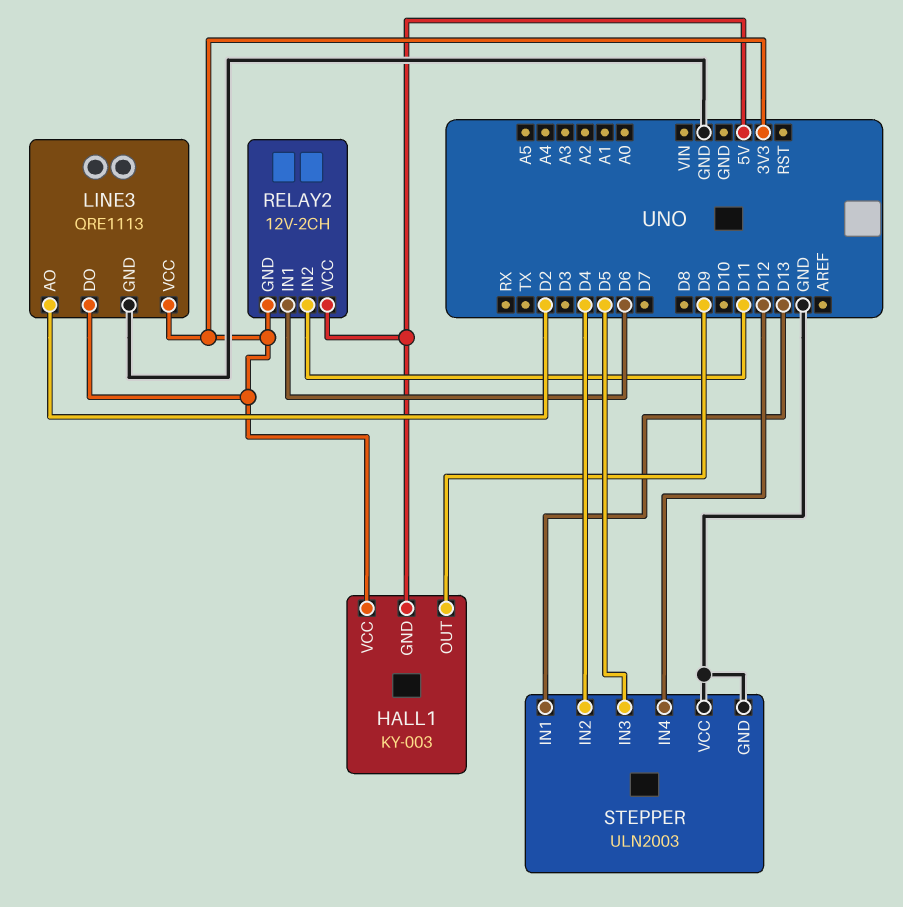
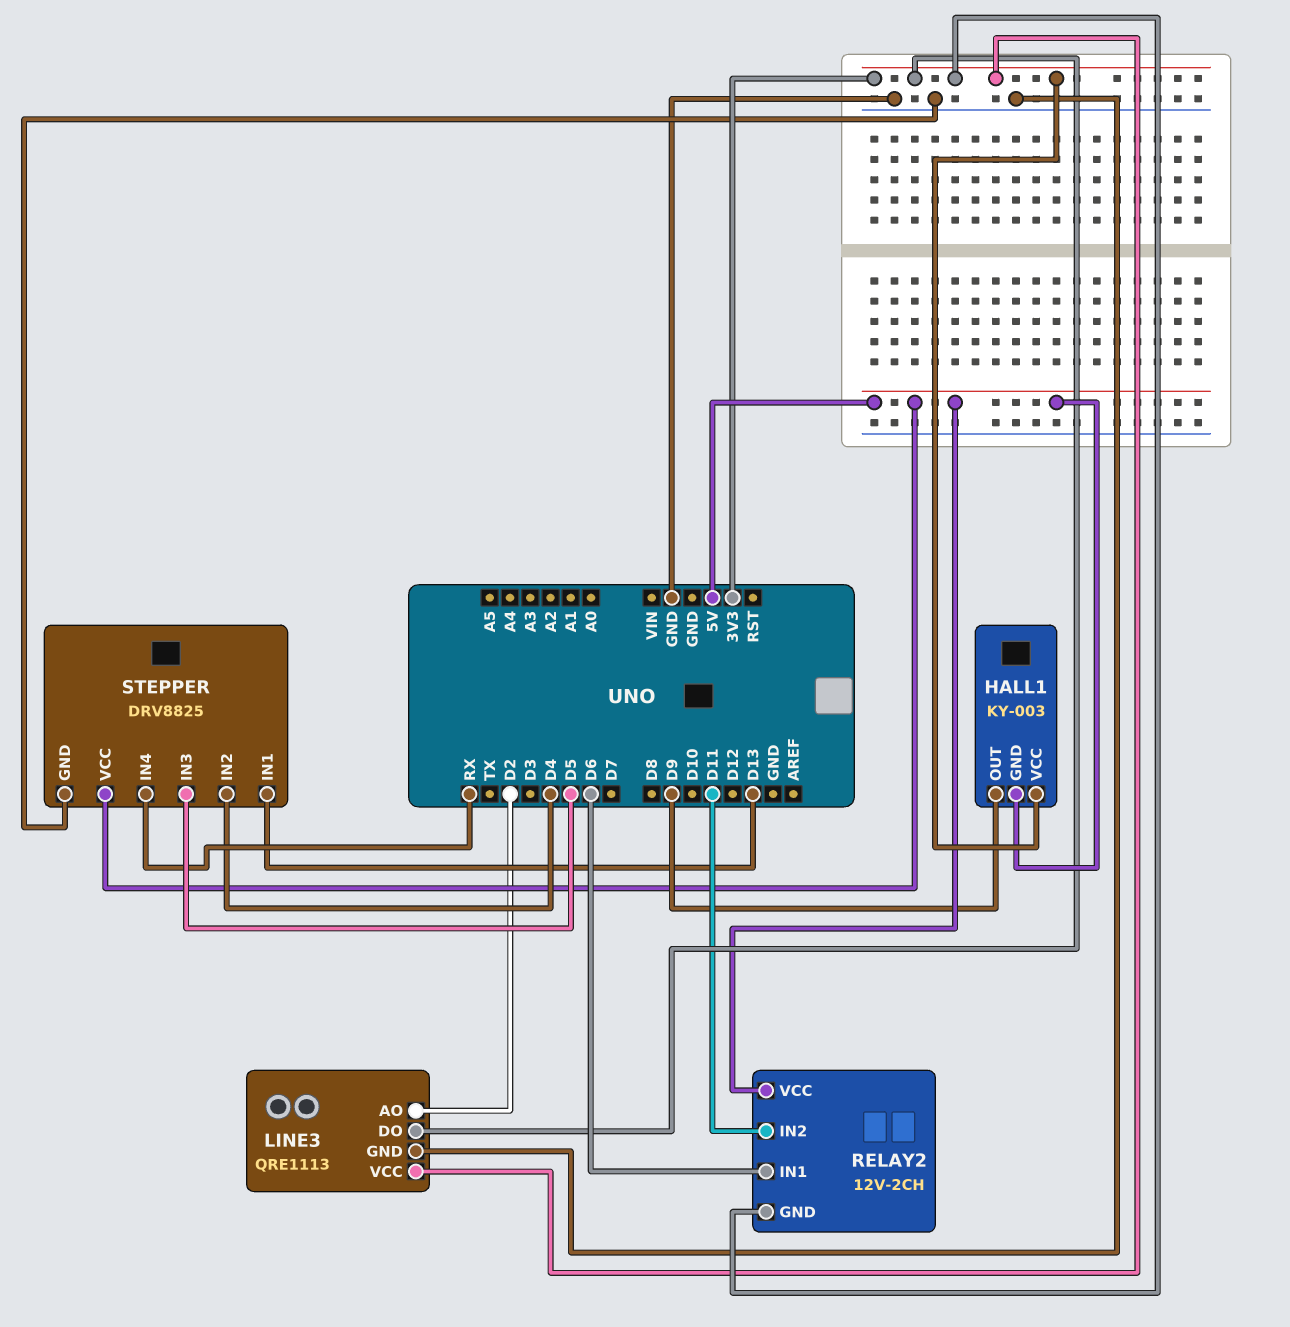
STEPPER: ULN2003 -> DRV8825
STEPPER pin IN4: D12 -> RX
STEPPER pin VCC: GND -> 5V

